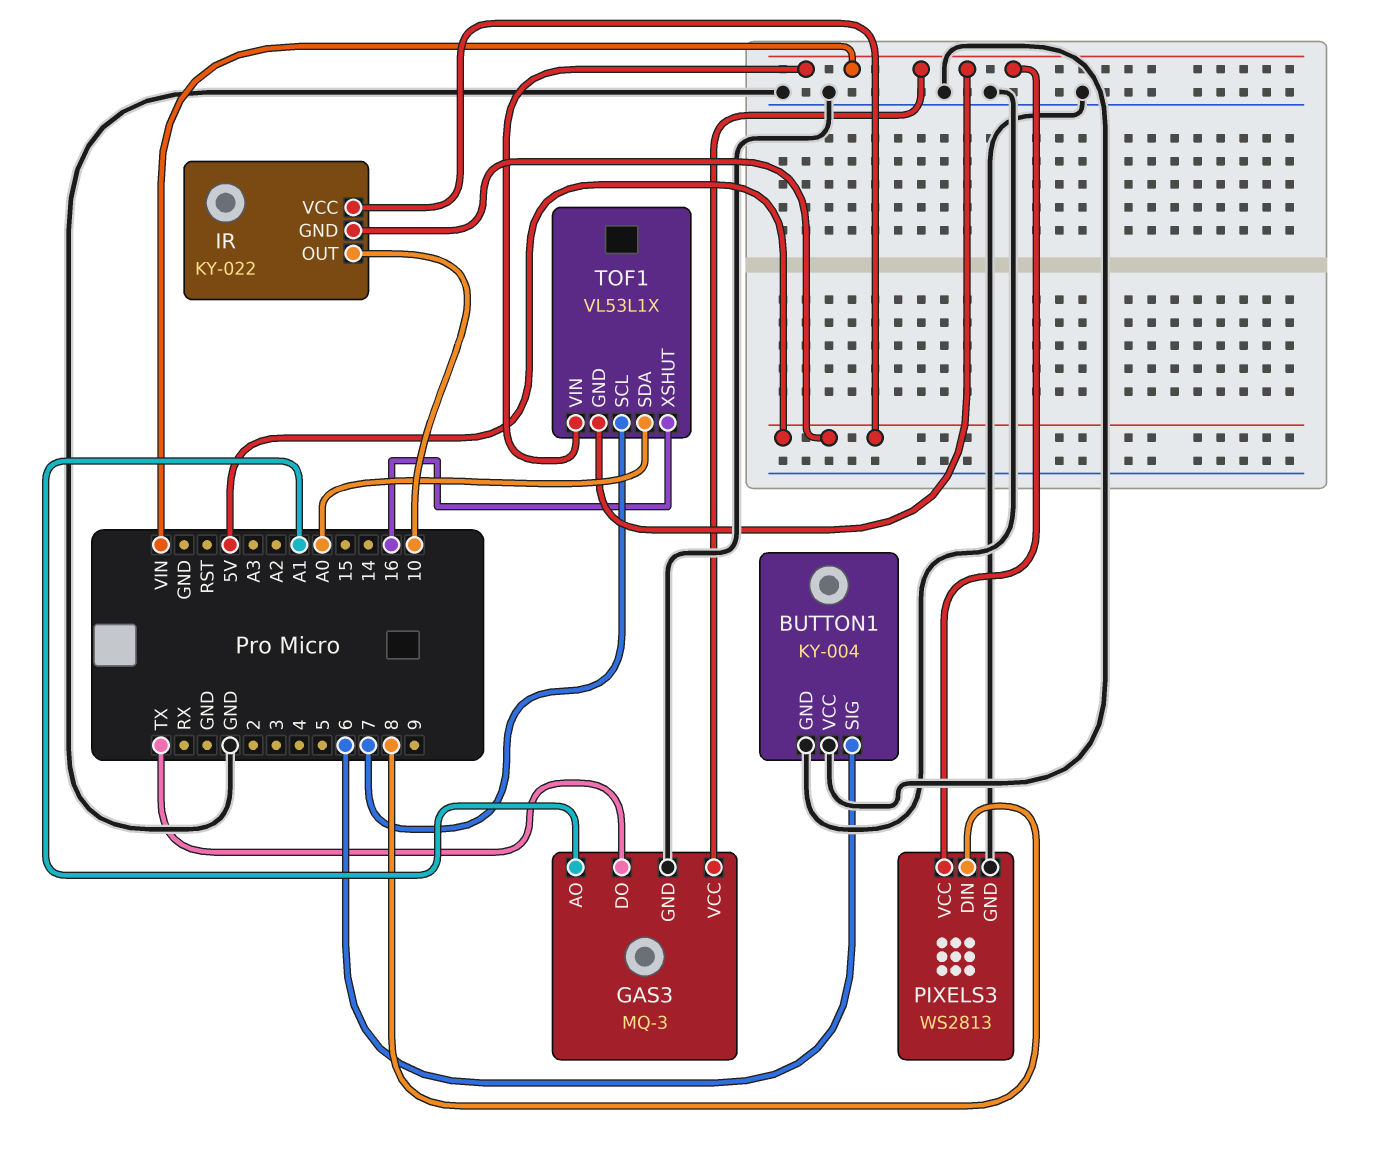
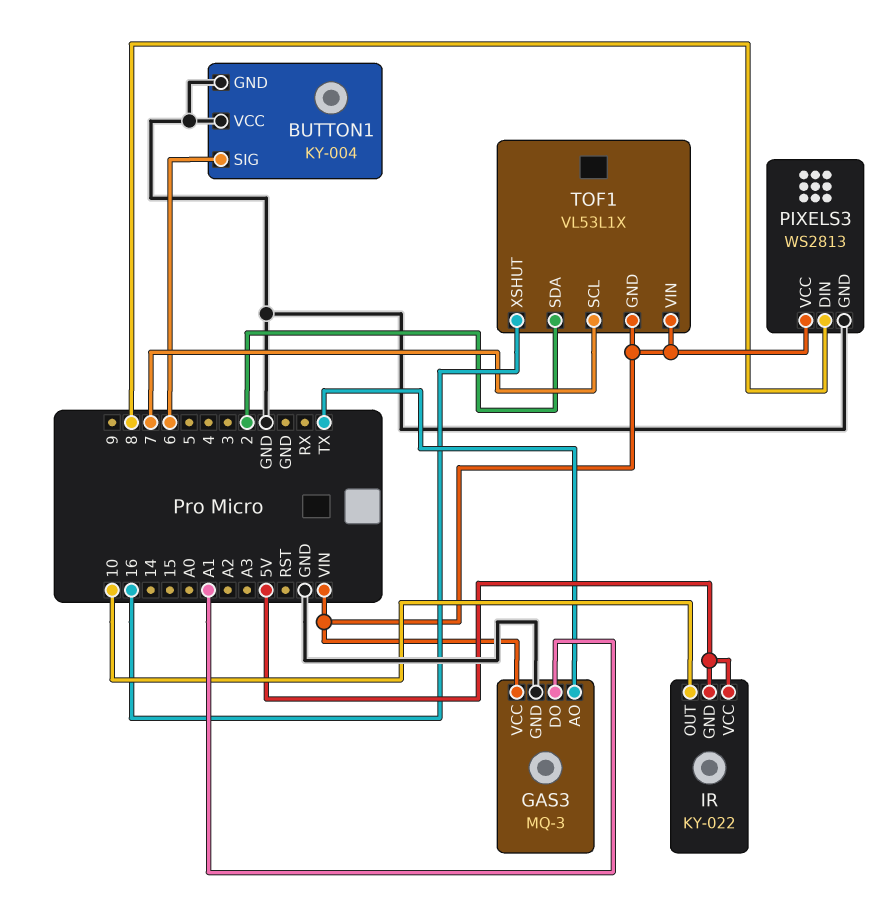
GAS3 pin AO: A1 -> TX
GAS3 pin DO: TX -> A1
TOF1 pin SDA: A0 -> 2

